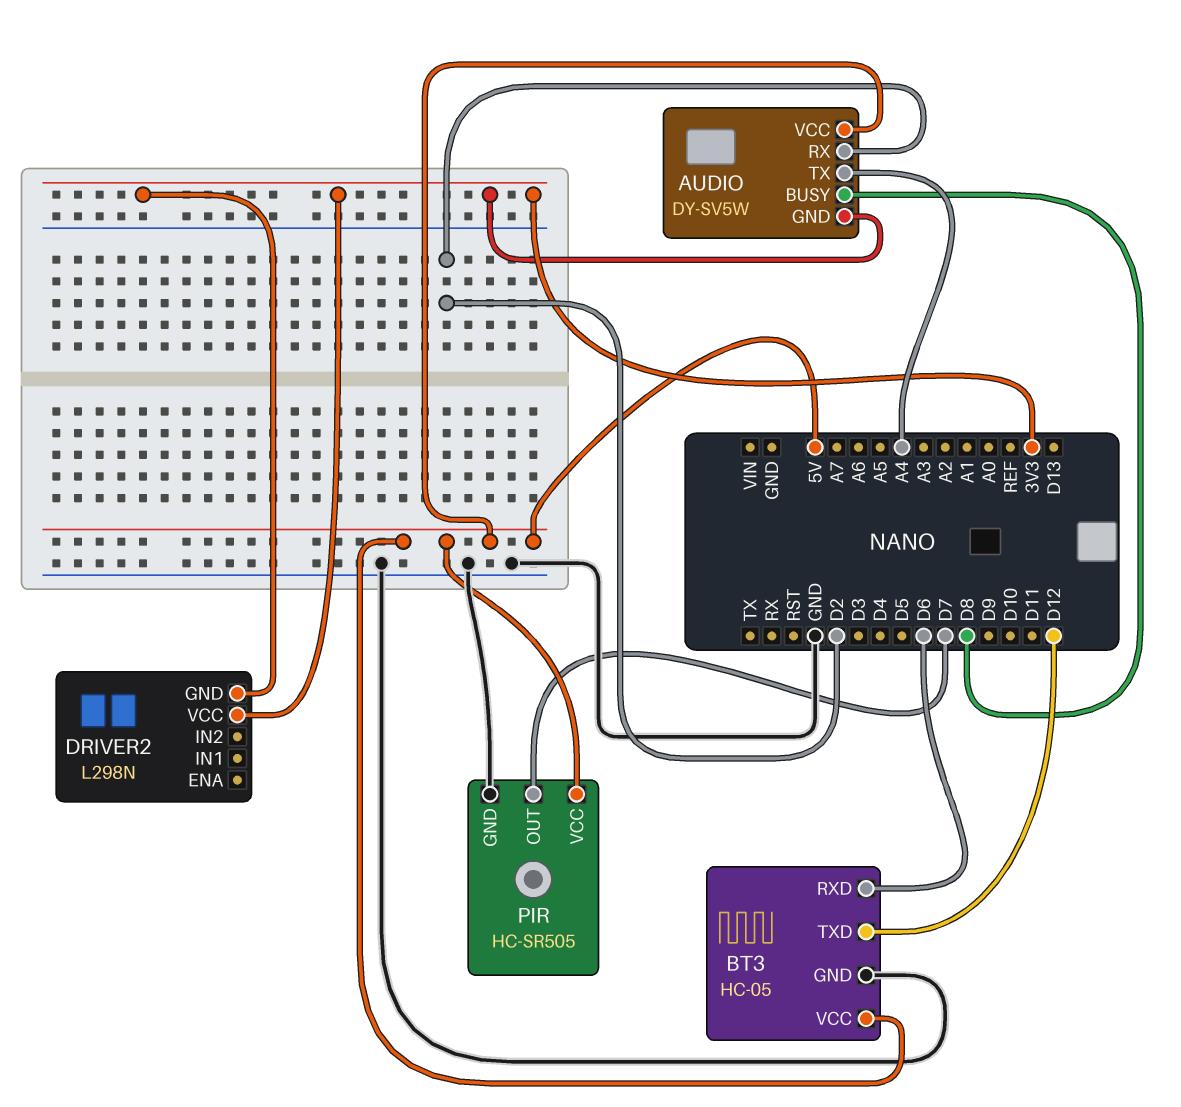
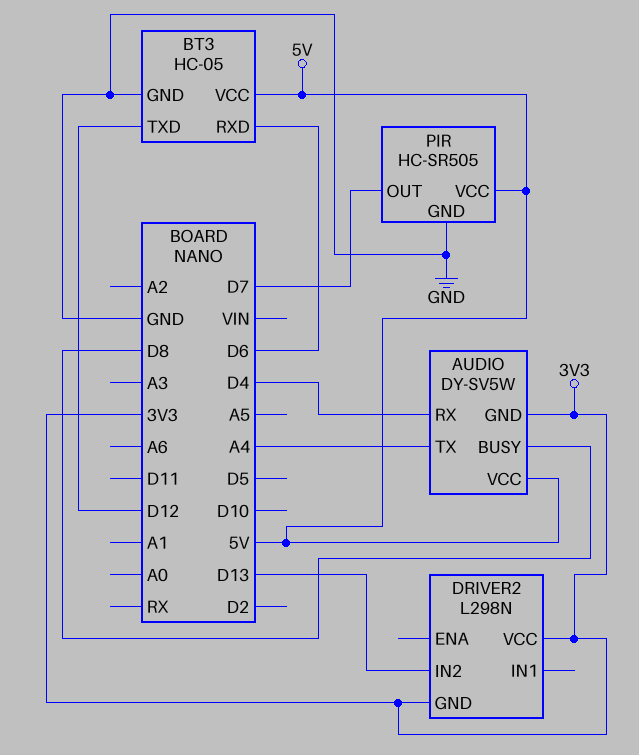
AUDIO pin RX: D2 -> D4
DRIVER2 pin IN2: none -> D13

